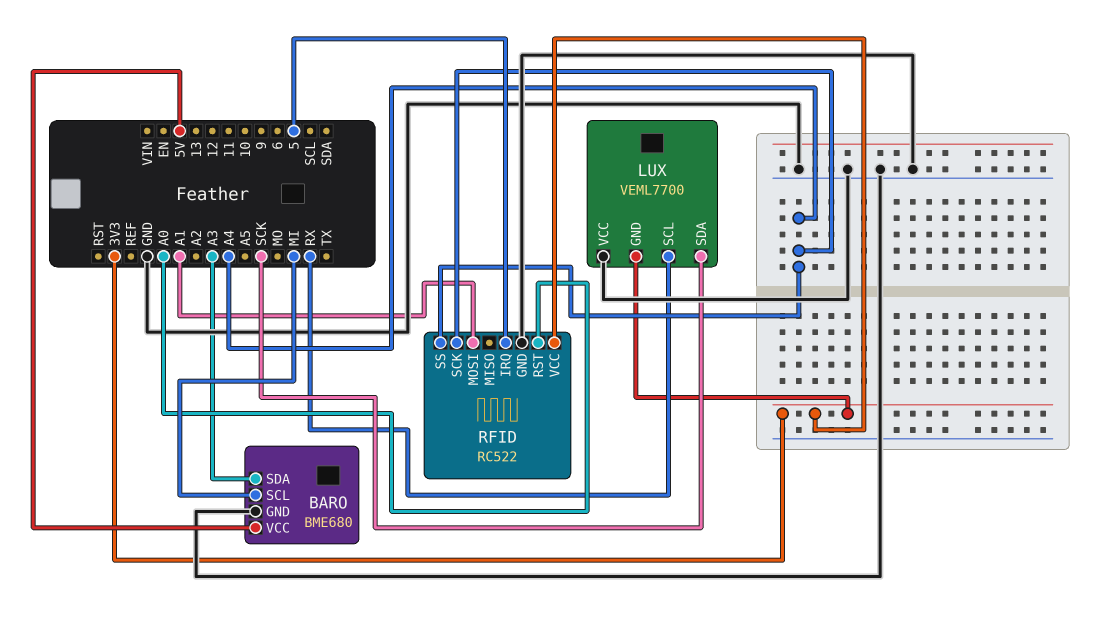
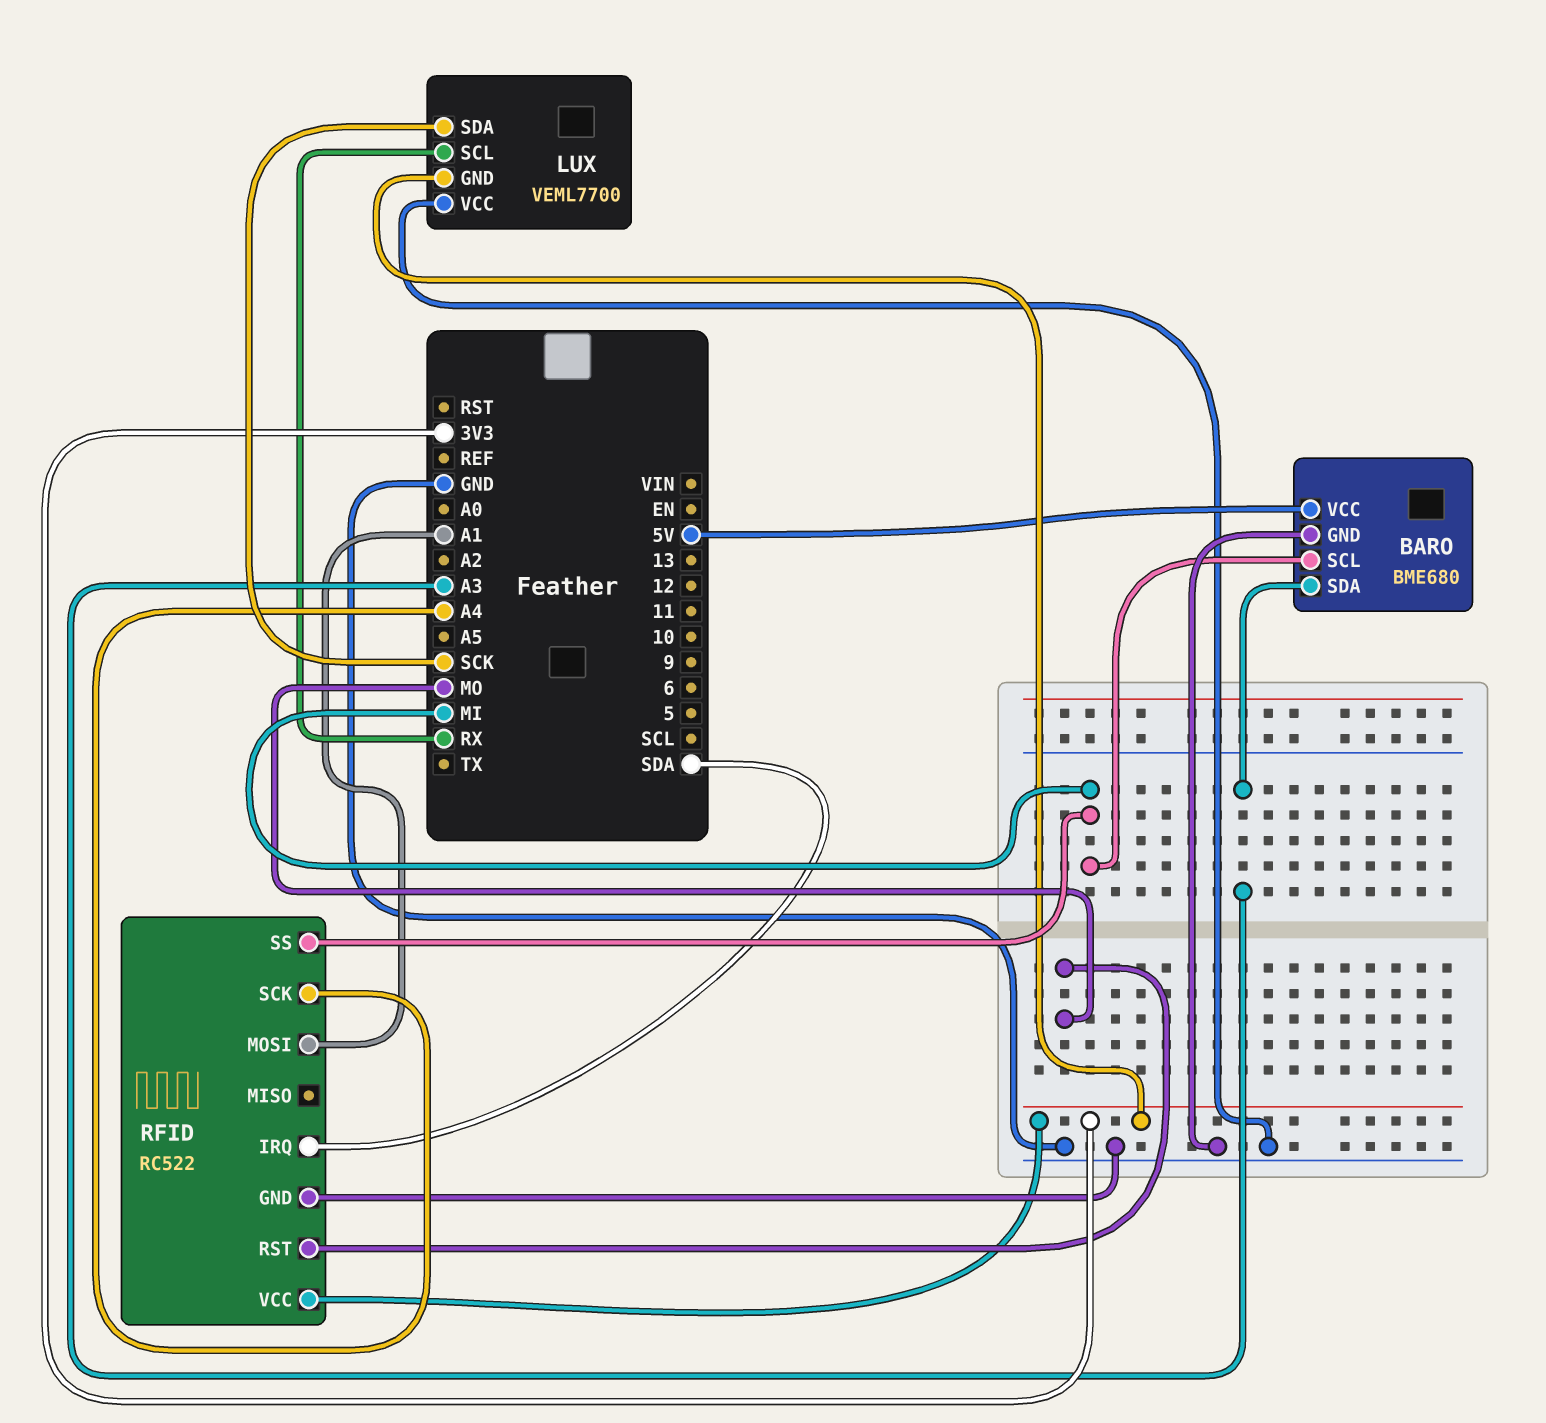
RFID pin IRQ: 5 -> SDA
RFID pin RST: A0 -> MO
RFID pin SS: A4 -> MI

